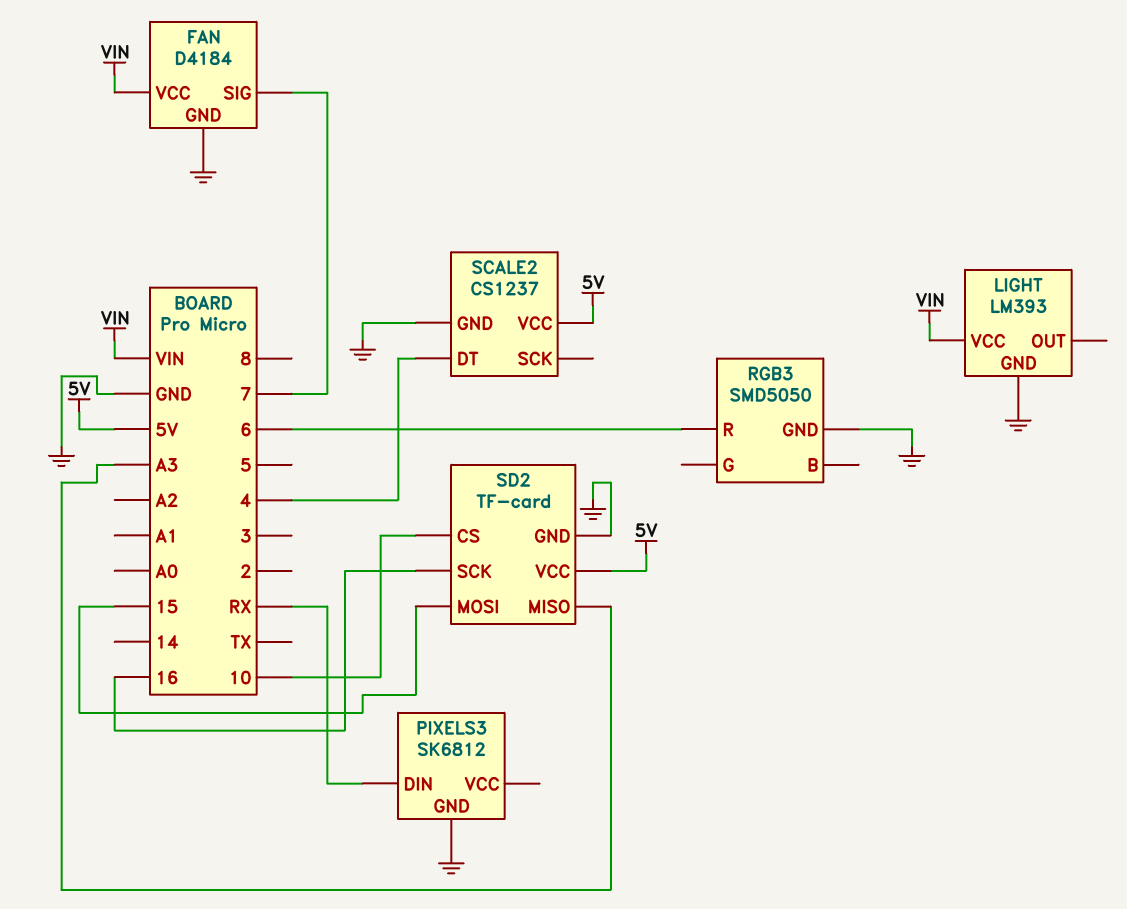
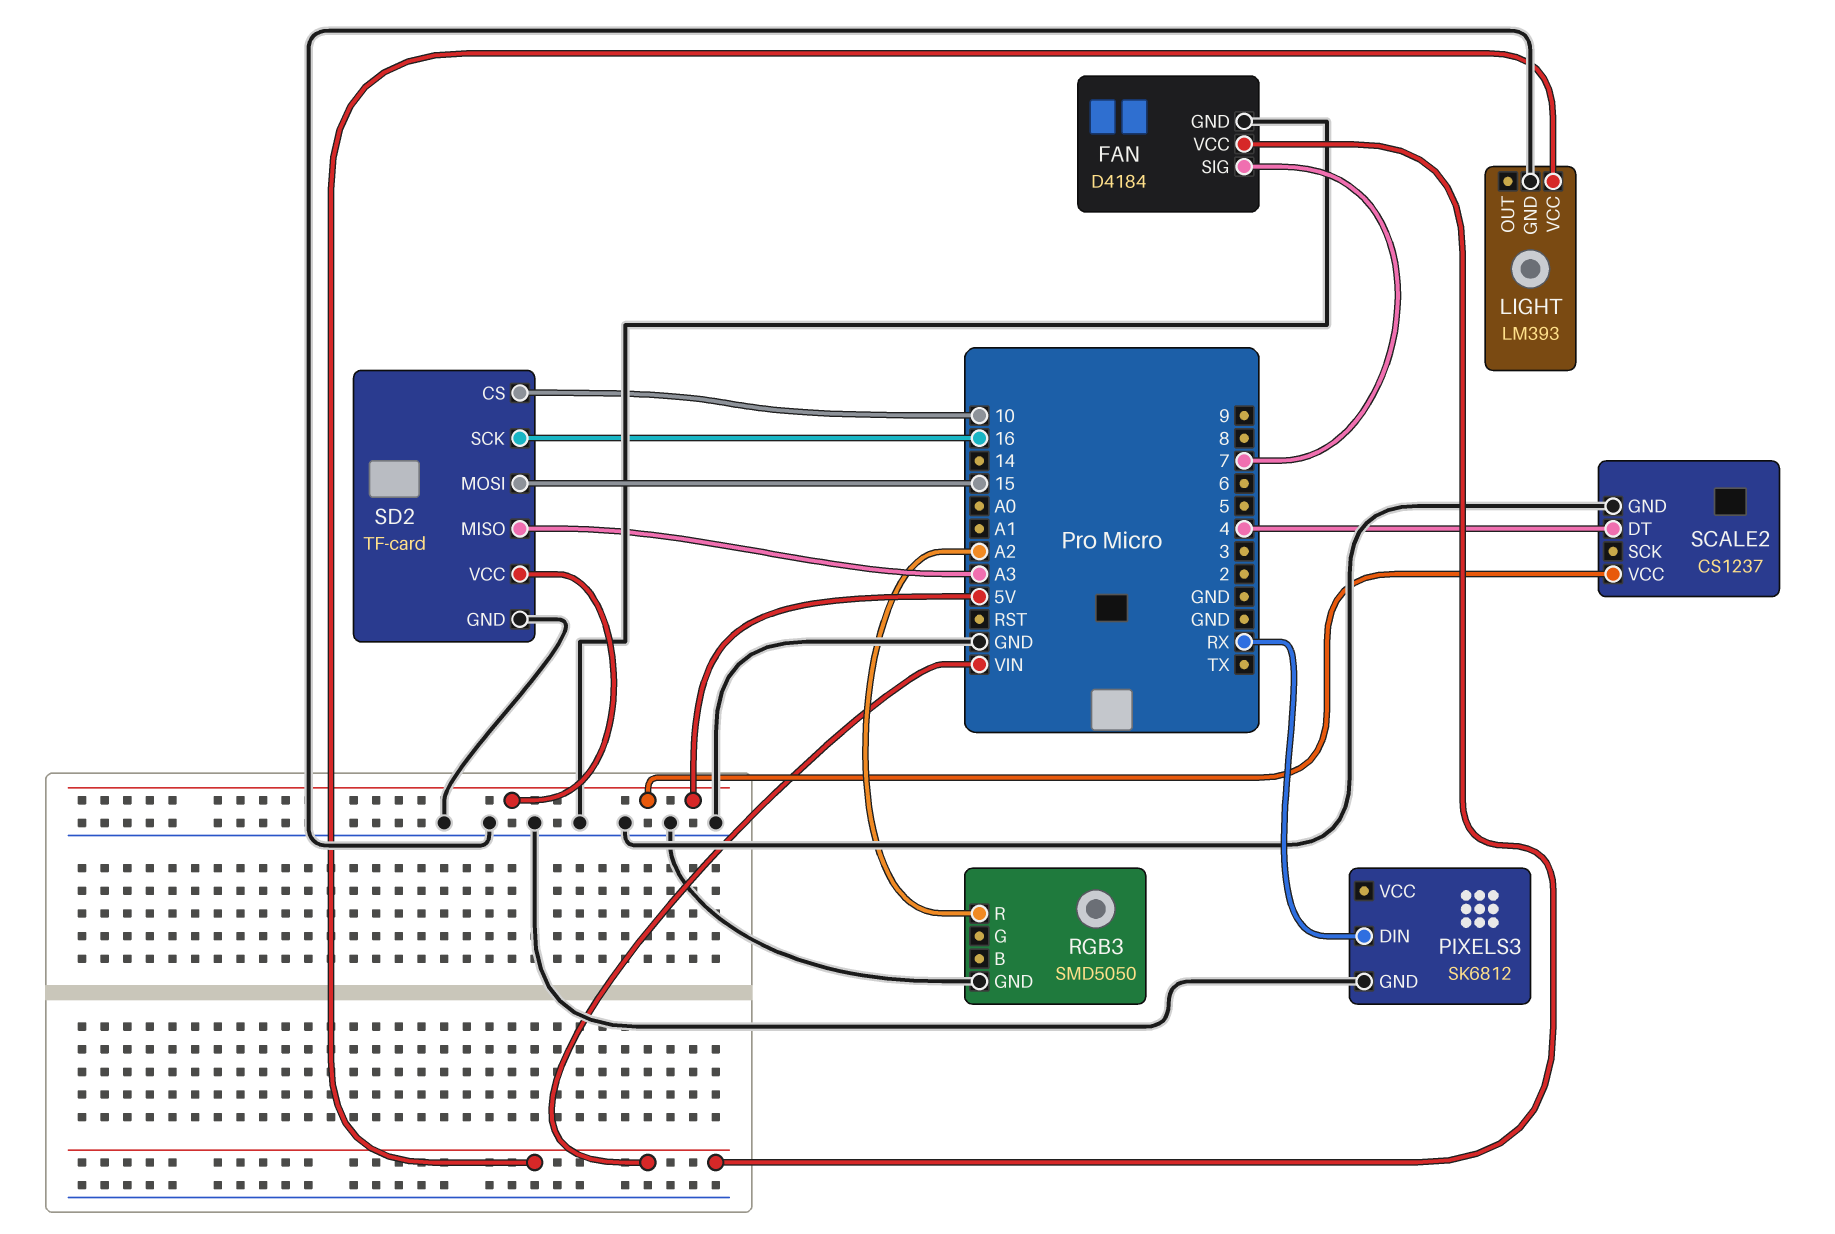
RGB3 pin R: 6 -> A2

